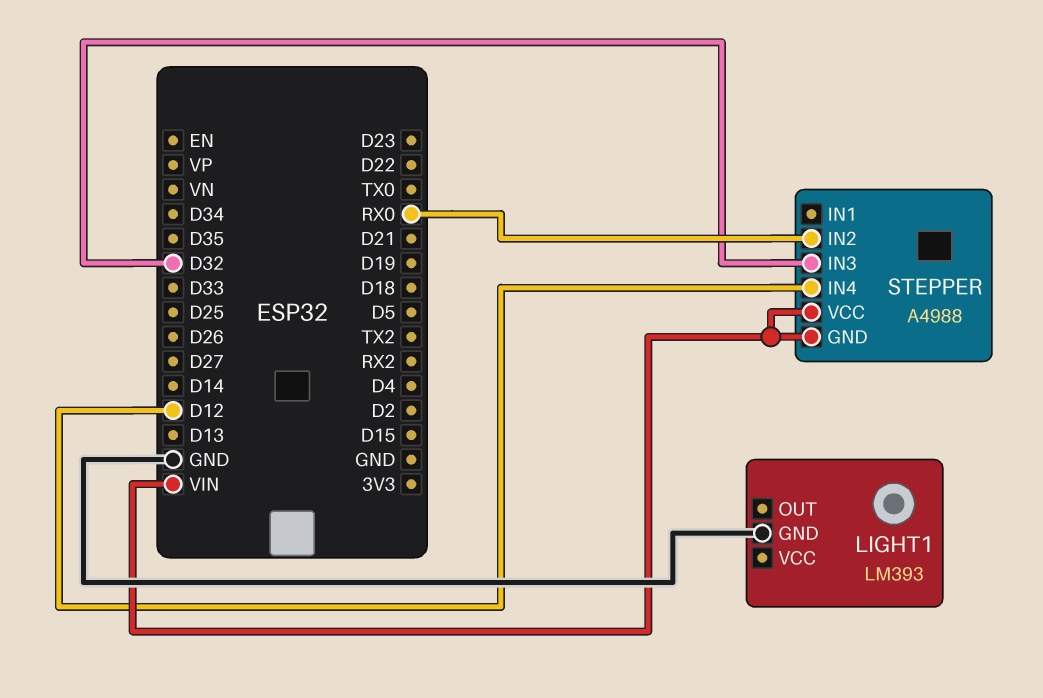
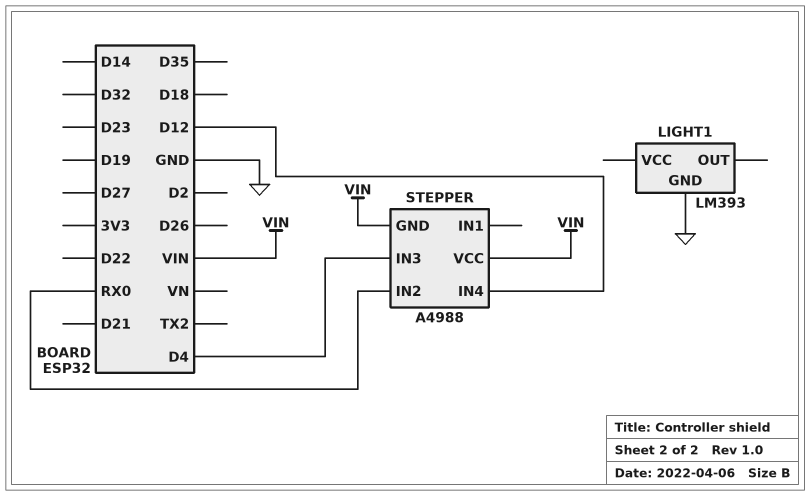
STEPPER pin IN3: D32 -> D4

